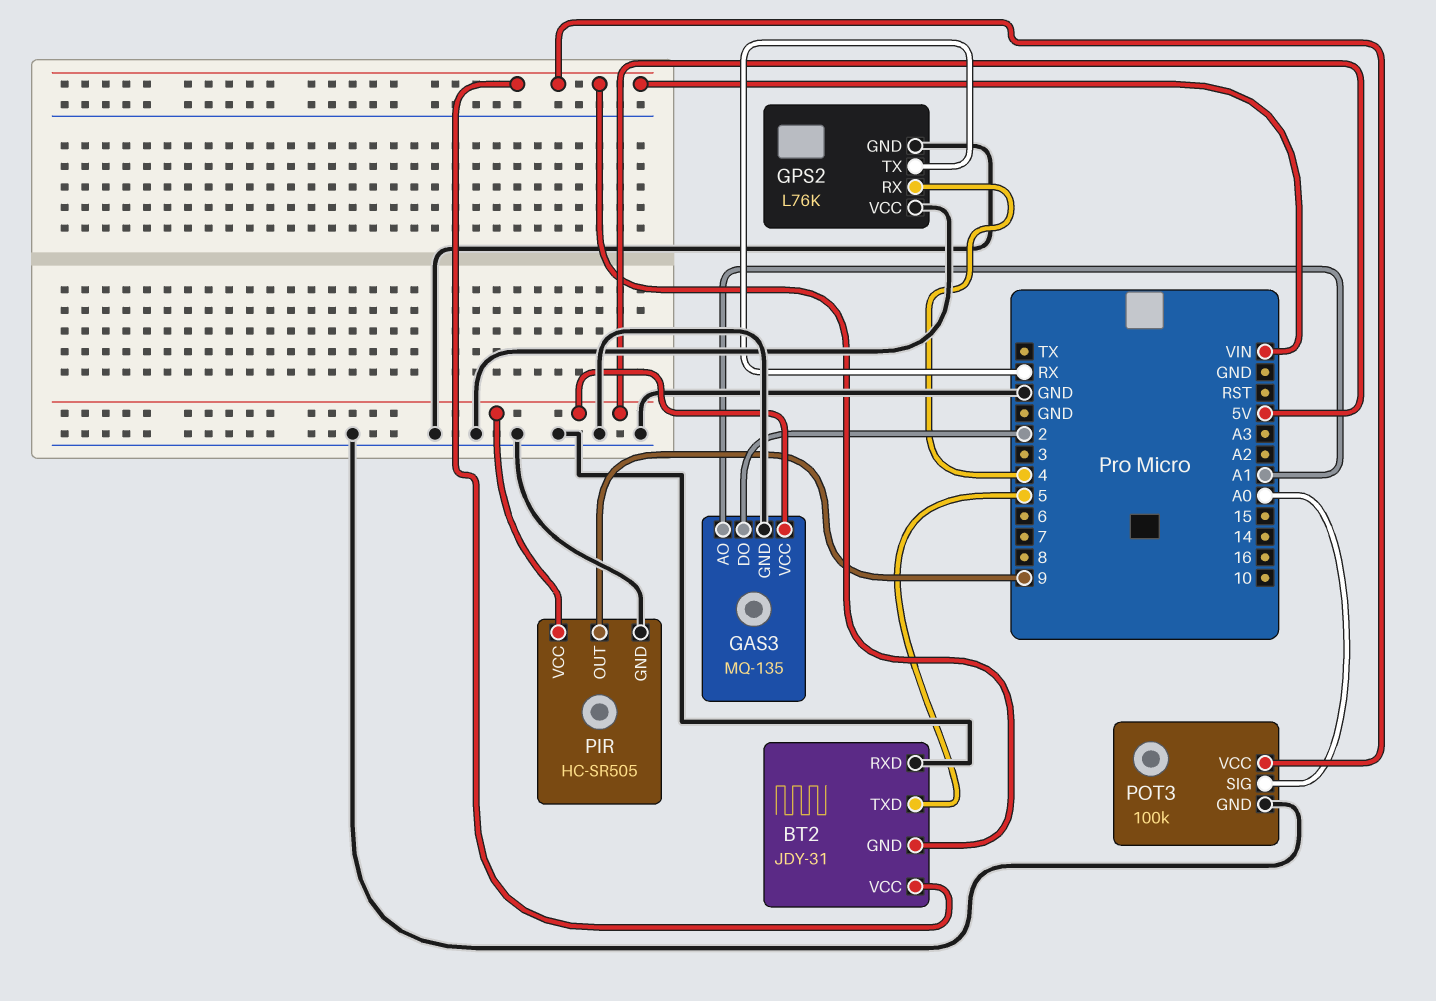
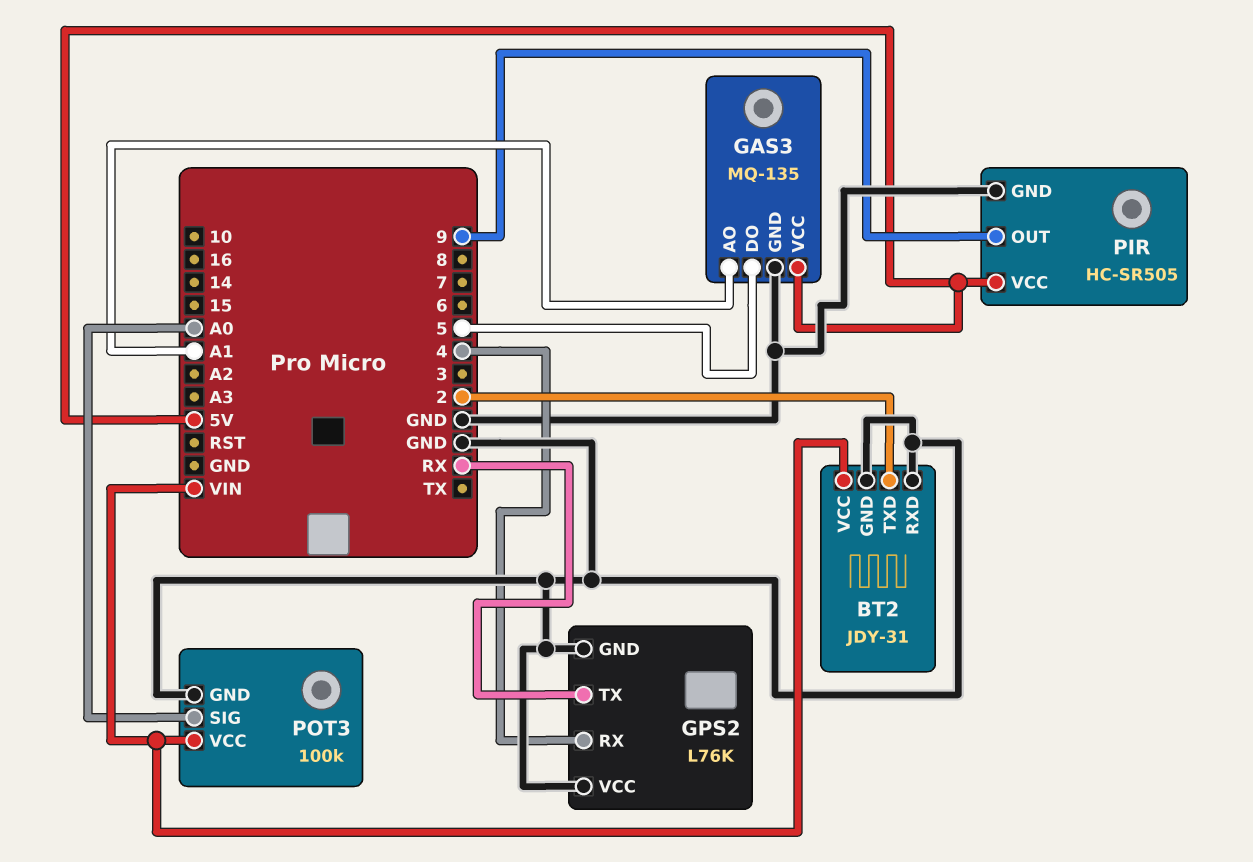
BT2 pin GND: VIN -> GND
BT2 pin TXD: 5 -> 2
GAS3 pin DO: 2 -> 5

